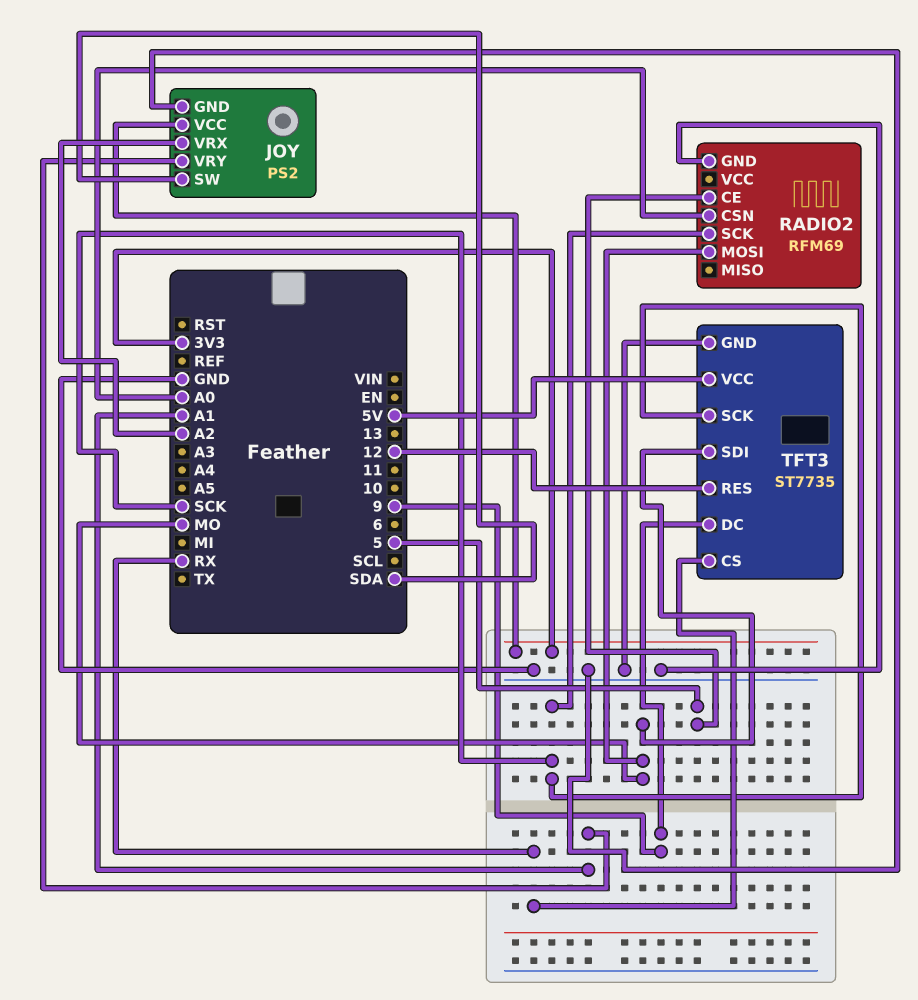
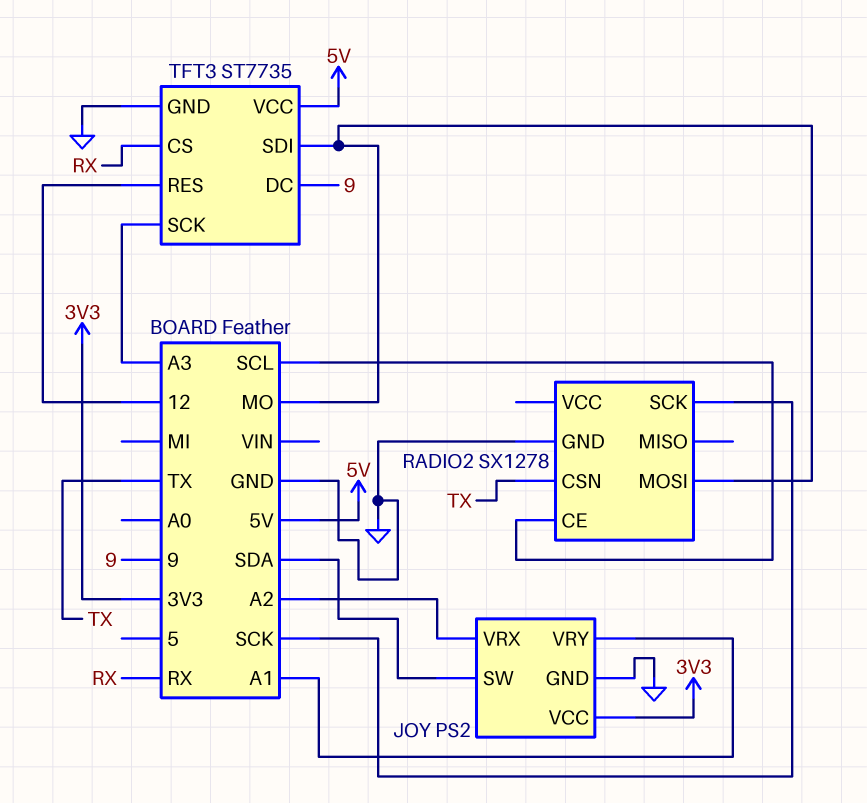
RADIO2: RFM69 -> SX1278
RADIO2 pin CE: 5 -> SCL
RADIO2 pin CSN: A0 -> TX
TFT3 pin SCK: SCK -> A3

